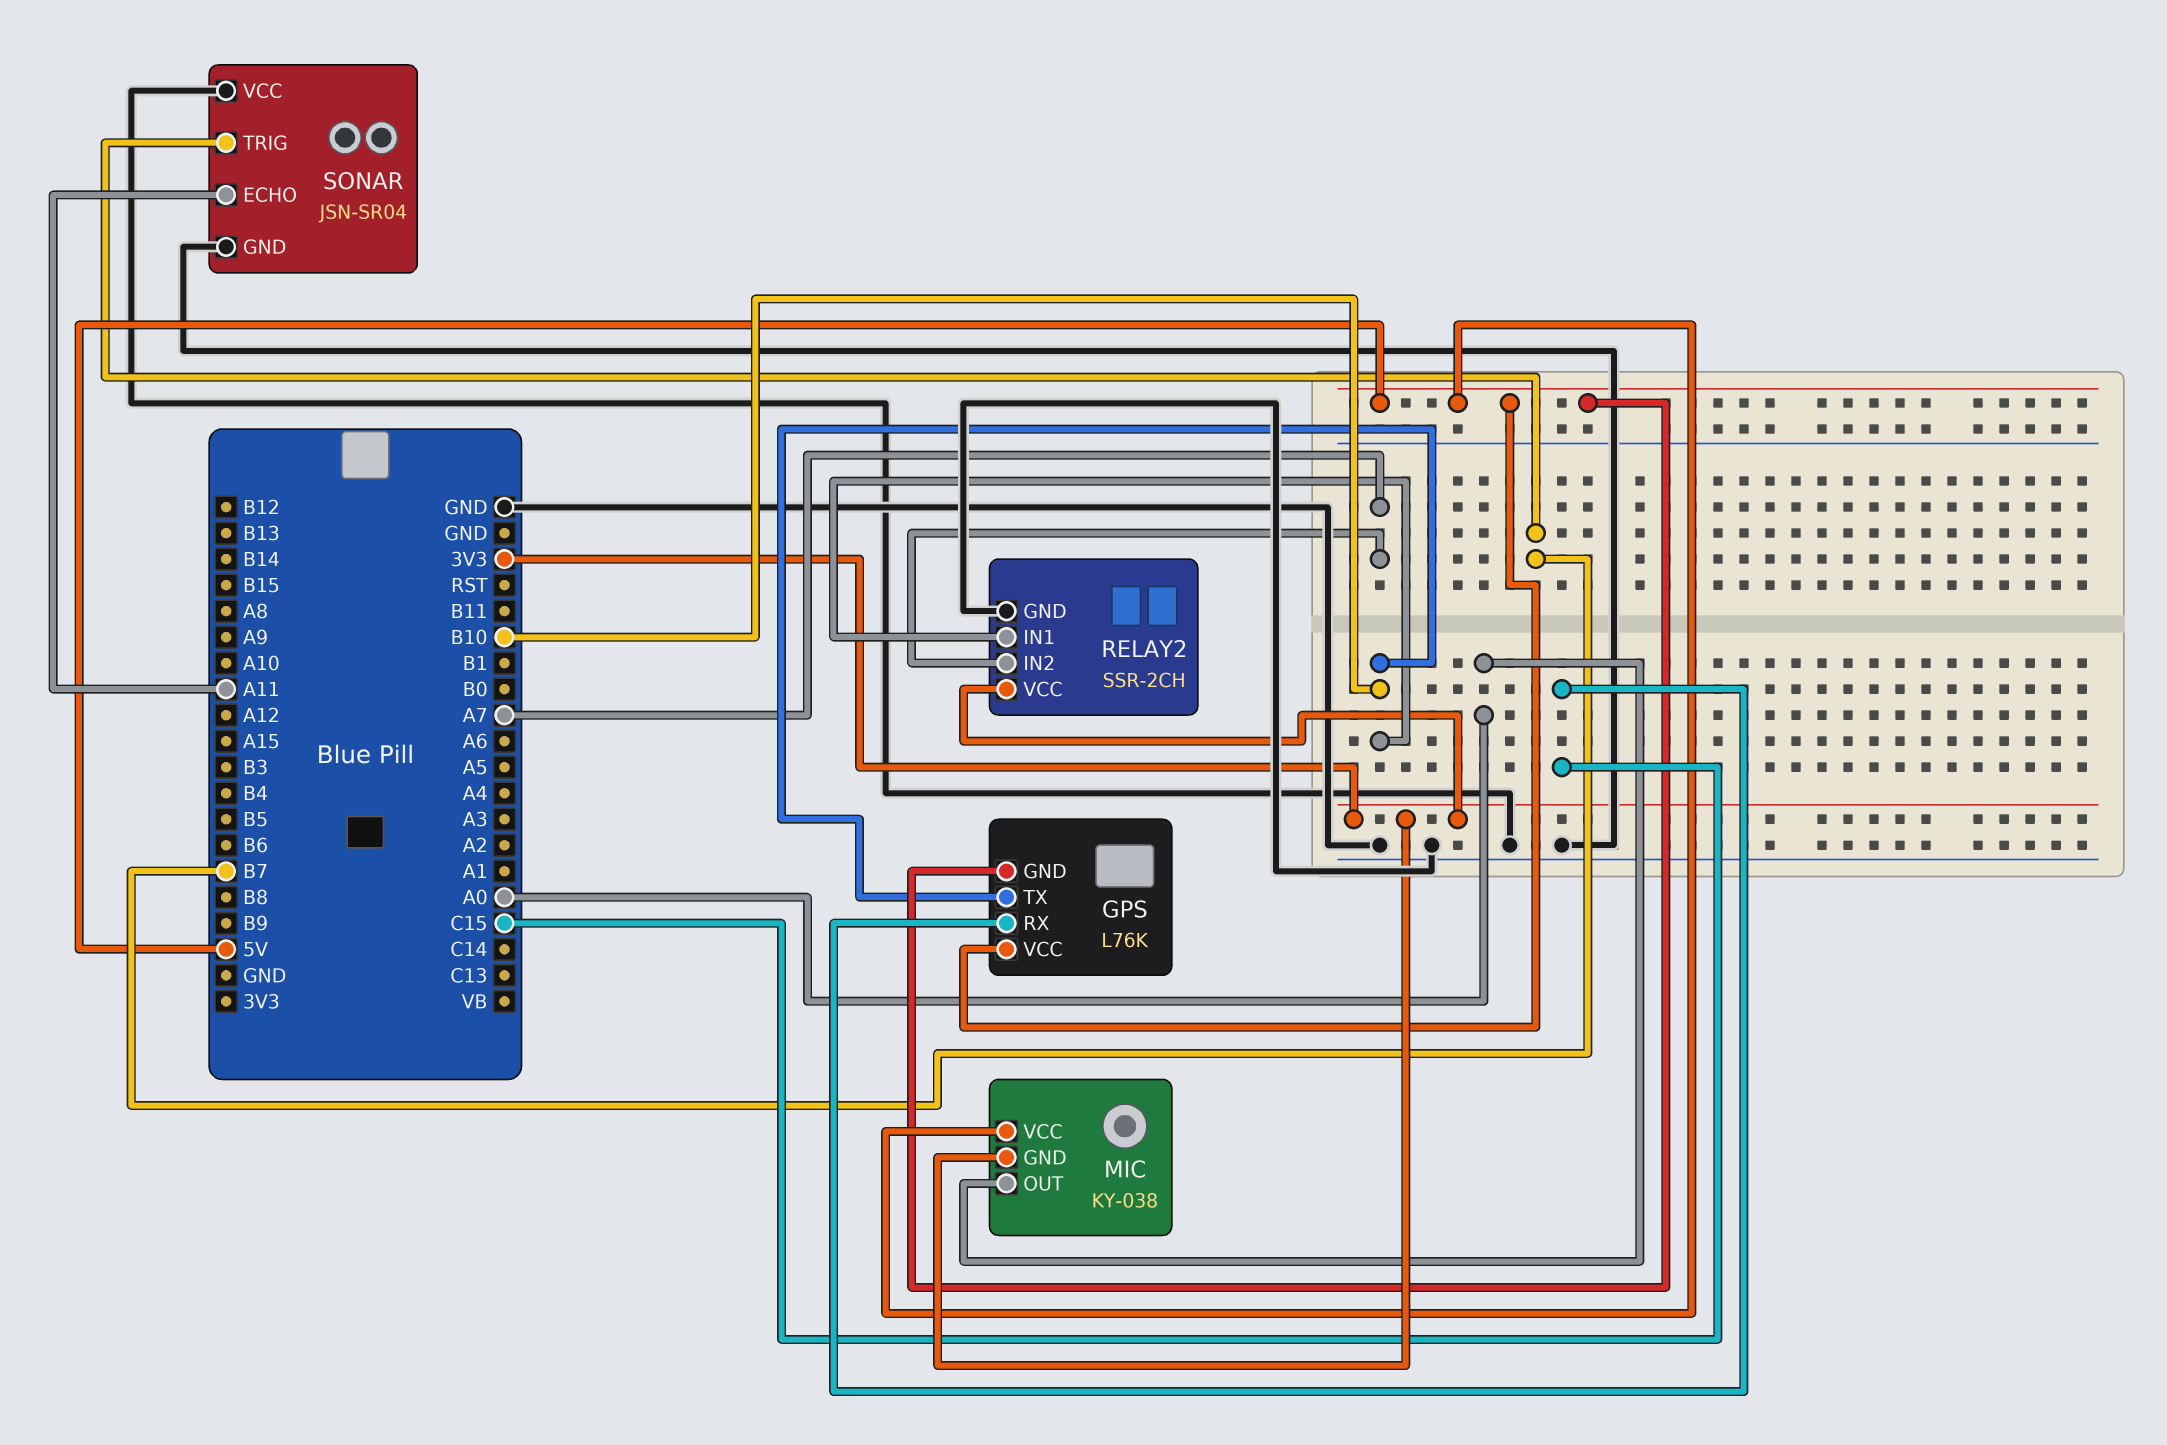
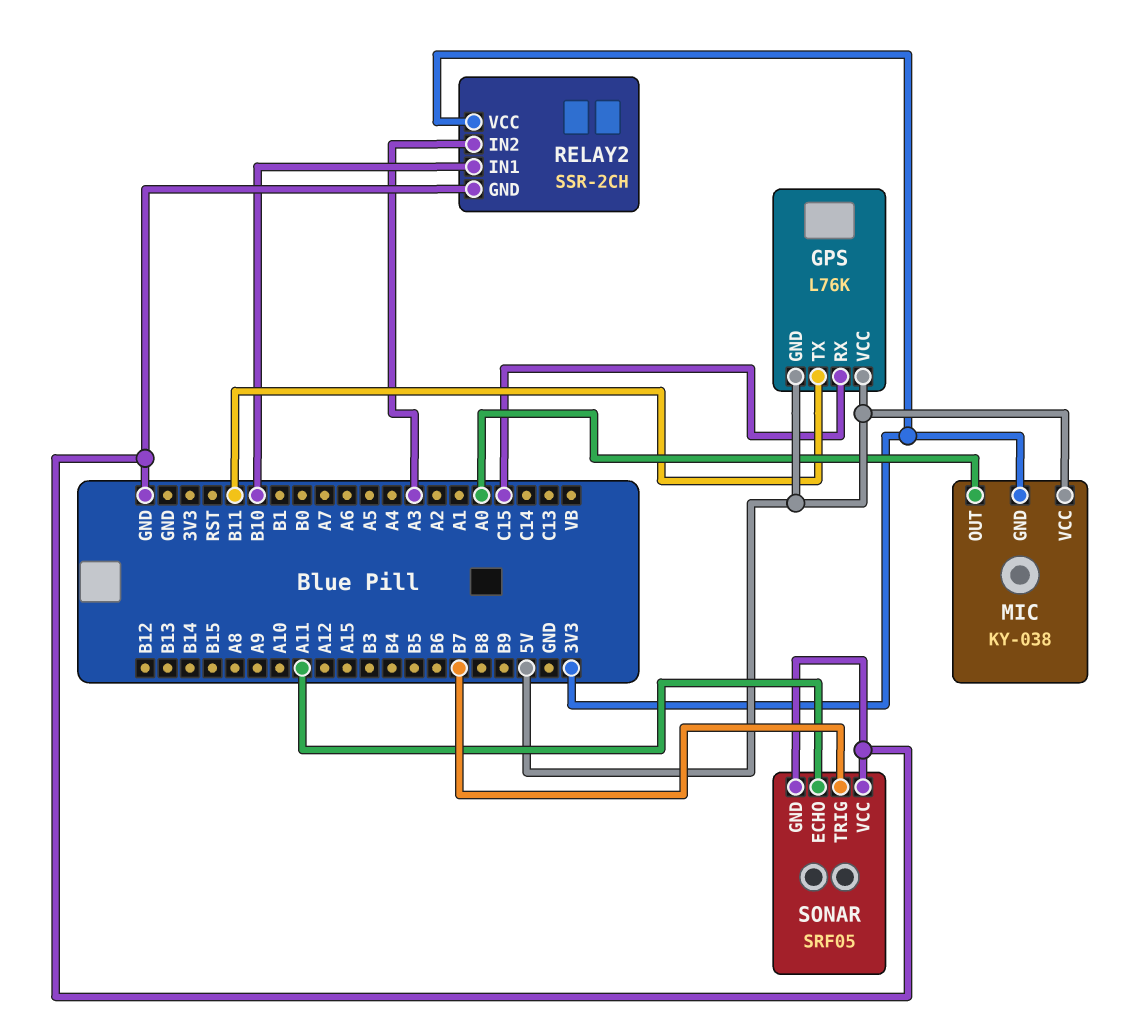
GPS pin TX: B10 -> B11
RELAY2 pin IN2: A7 -> A3
SONAR: JSN-SR04 -> SRF05

